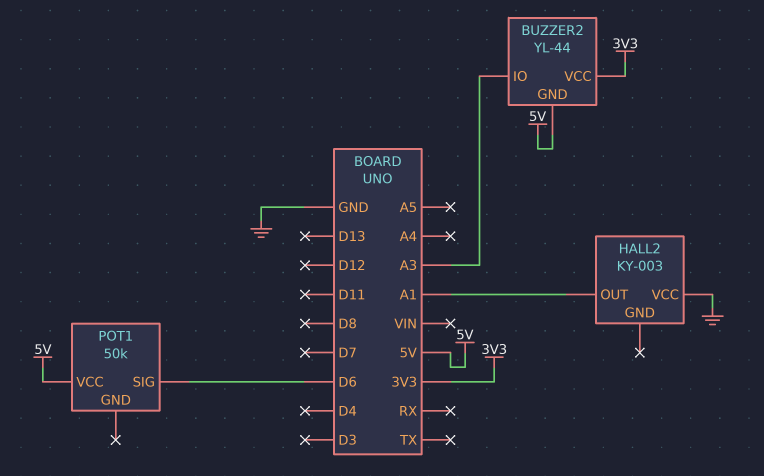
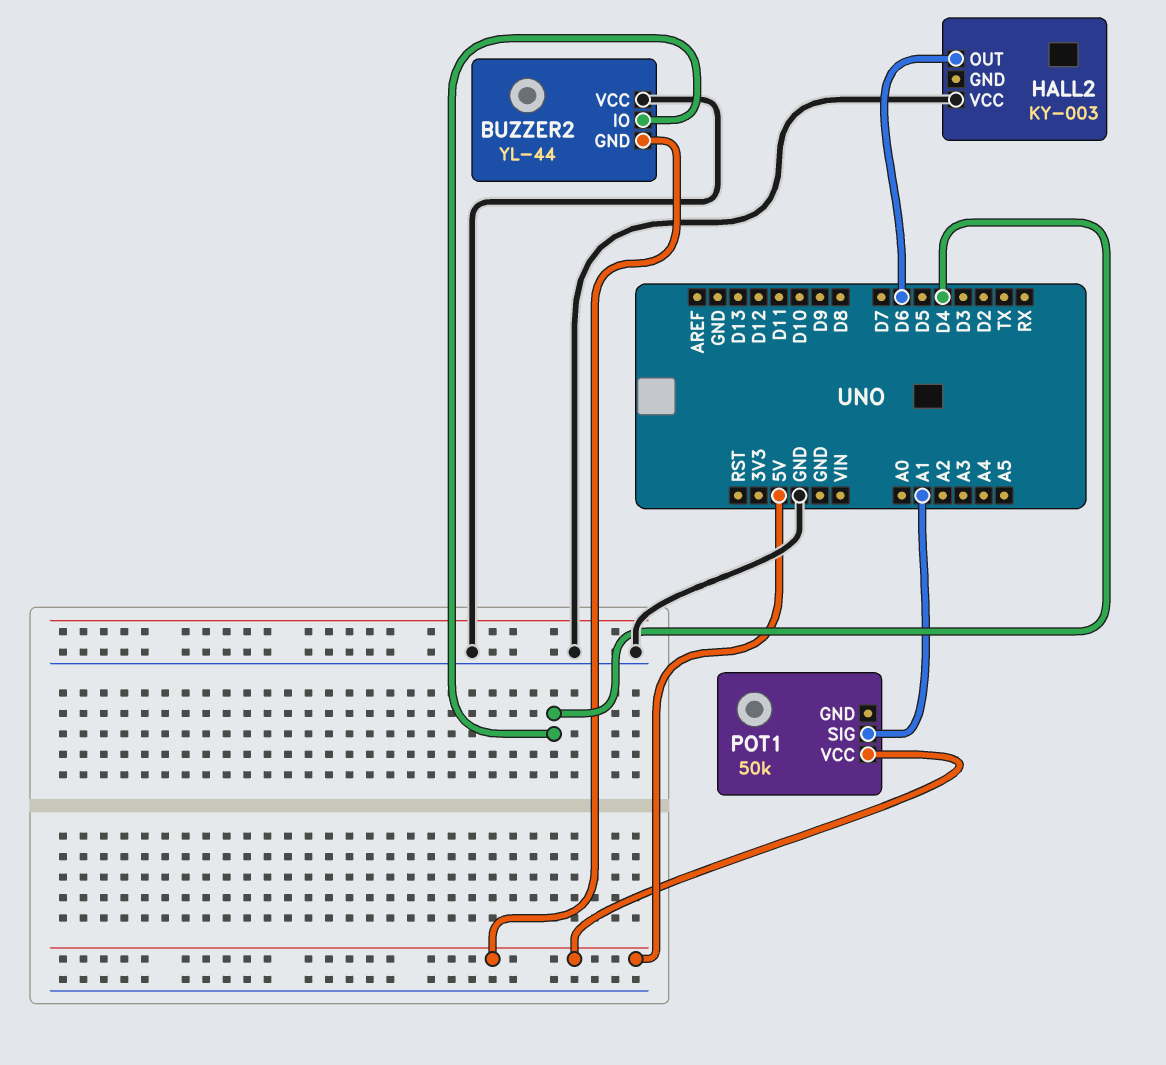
BUZZER2 pin IO: A3 -> D4
BUZZER2 pin VCC: 3V3 -> GND
HALL2 pin OUT: A1 -> D6
POT1 pin SIG: D6 -> A1

